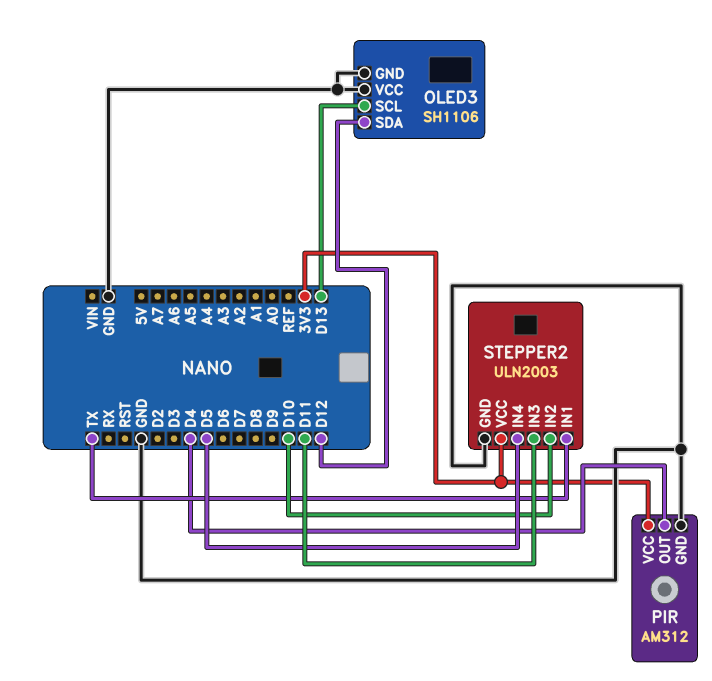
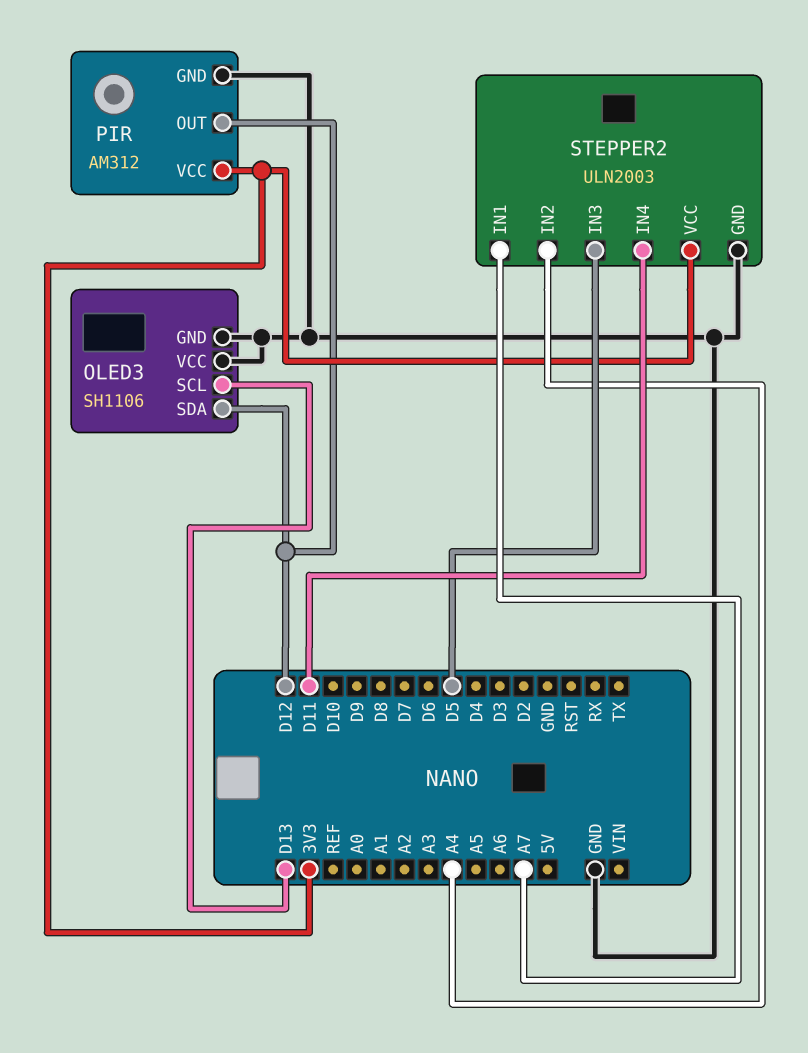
PIR pin OUT: D4 -> D12
STEPPER2 pin IN1: TX -> A7
STEPPER2 pin IN2: D10 -> A4
STEPPER2 pin IN3: D11 -> D5
STEPPER2 pin IN4: D5 -> D11

